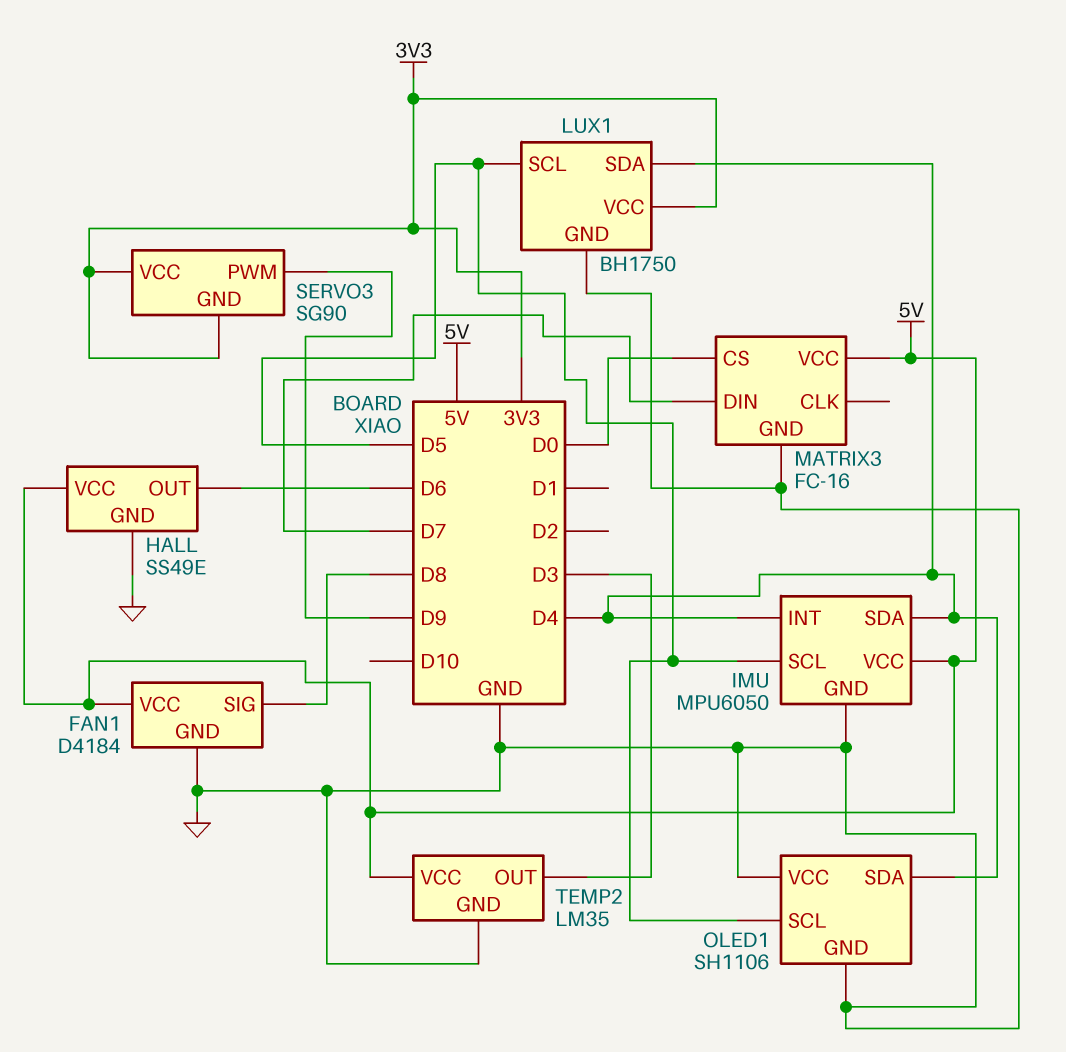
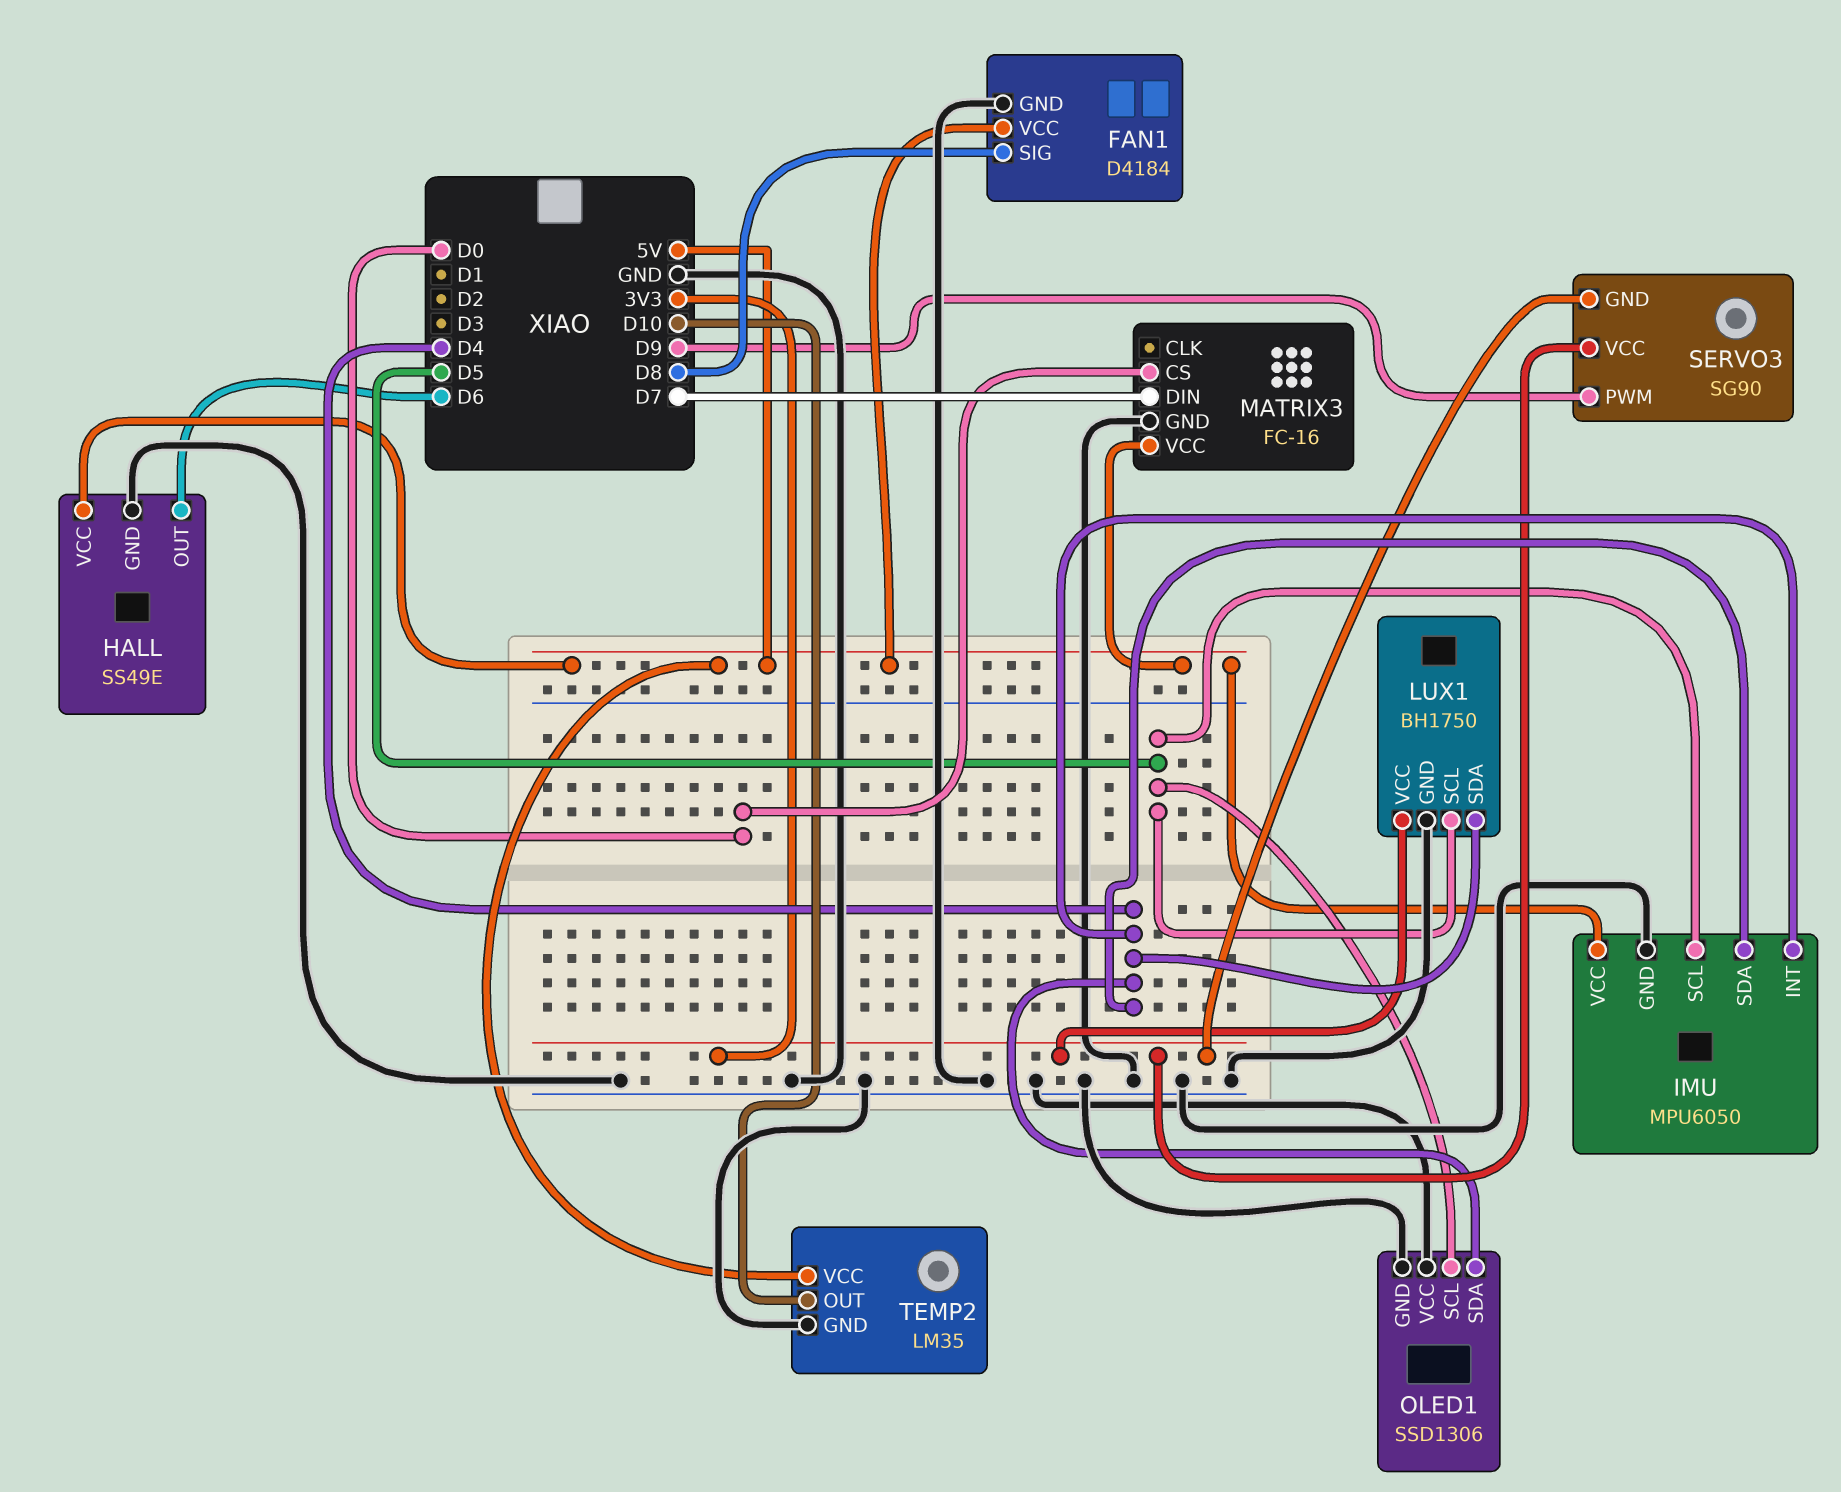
OLED1: SH1106 -> SSD1306
TEMP2 pin OUT: D3 -> D10

